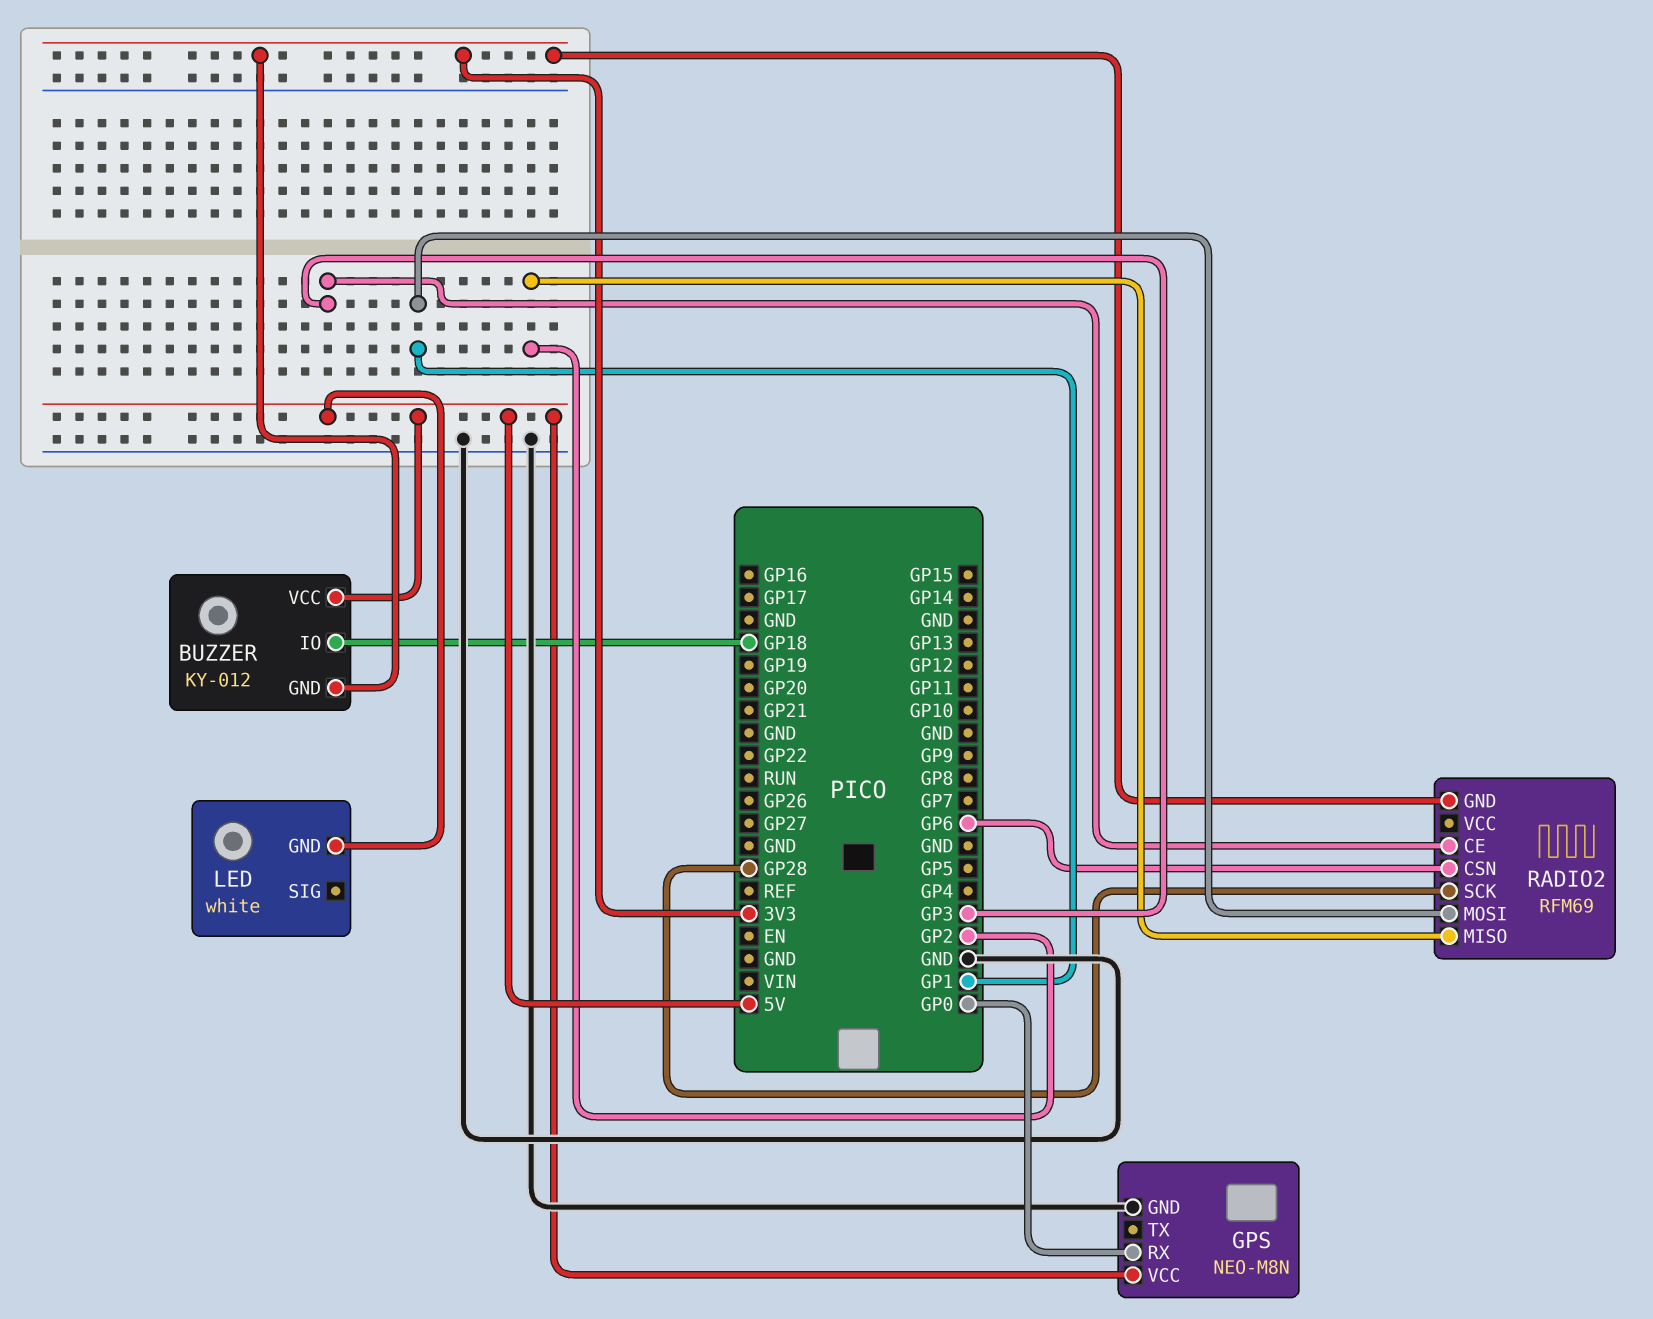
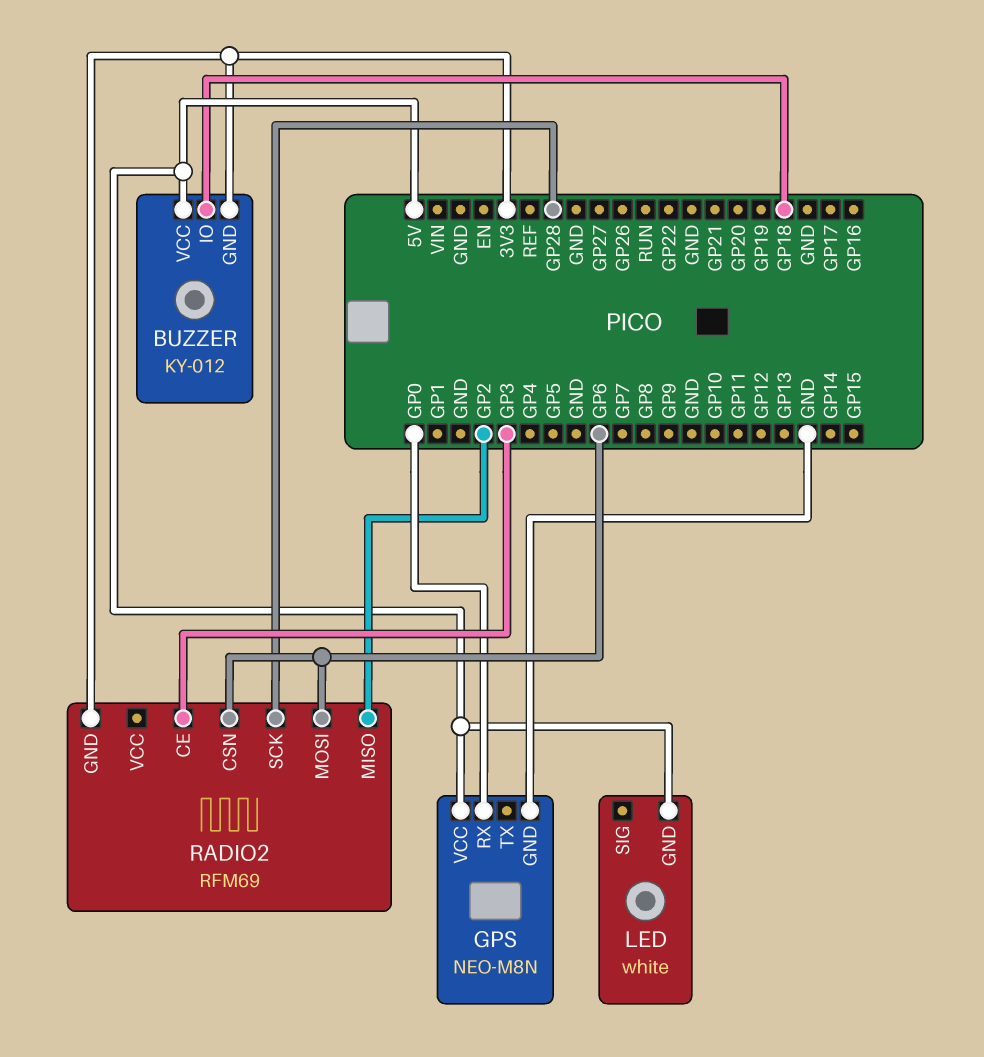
RADIO2 pin MOSI: GP1 -> GP6

